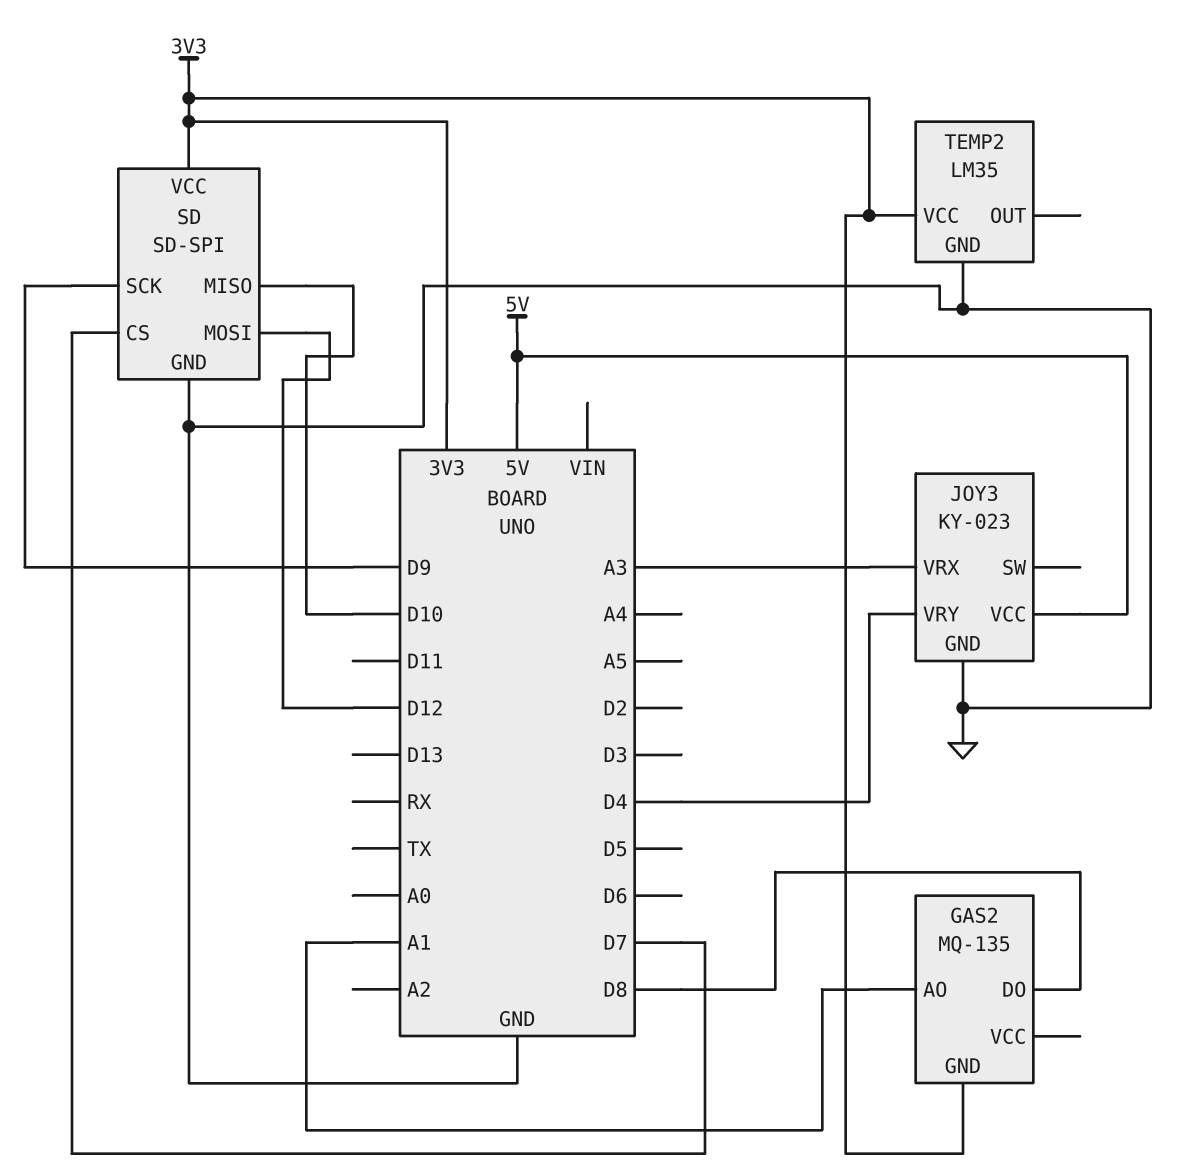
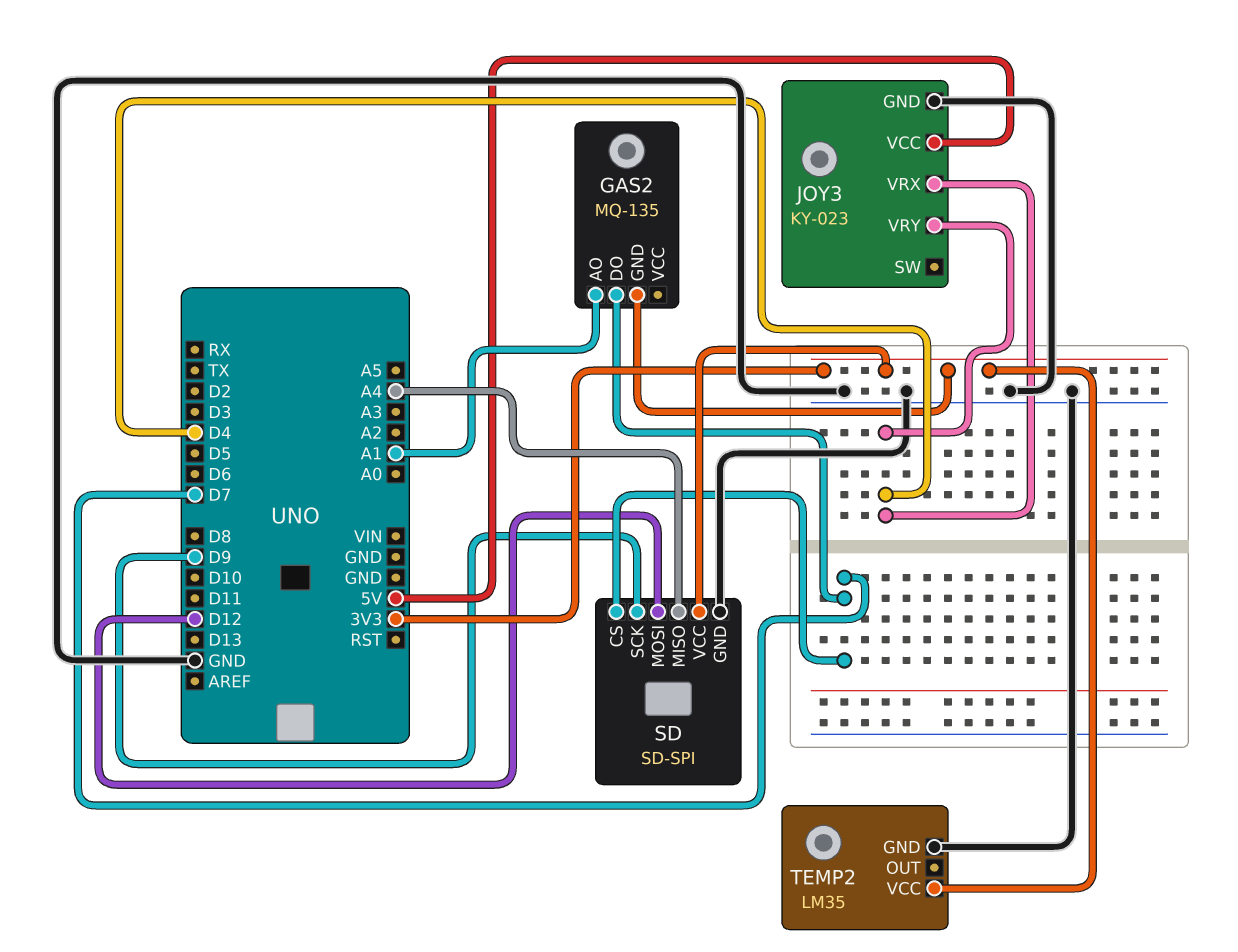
GAS2 pin DO: D8 -> D7
JOY3 pin VRX: A3 -> D4
SD pin MISO: D10 -> A4

